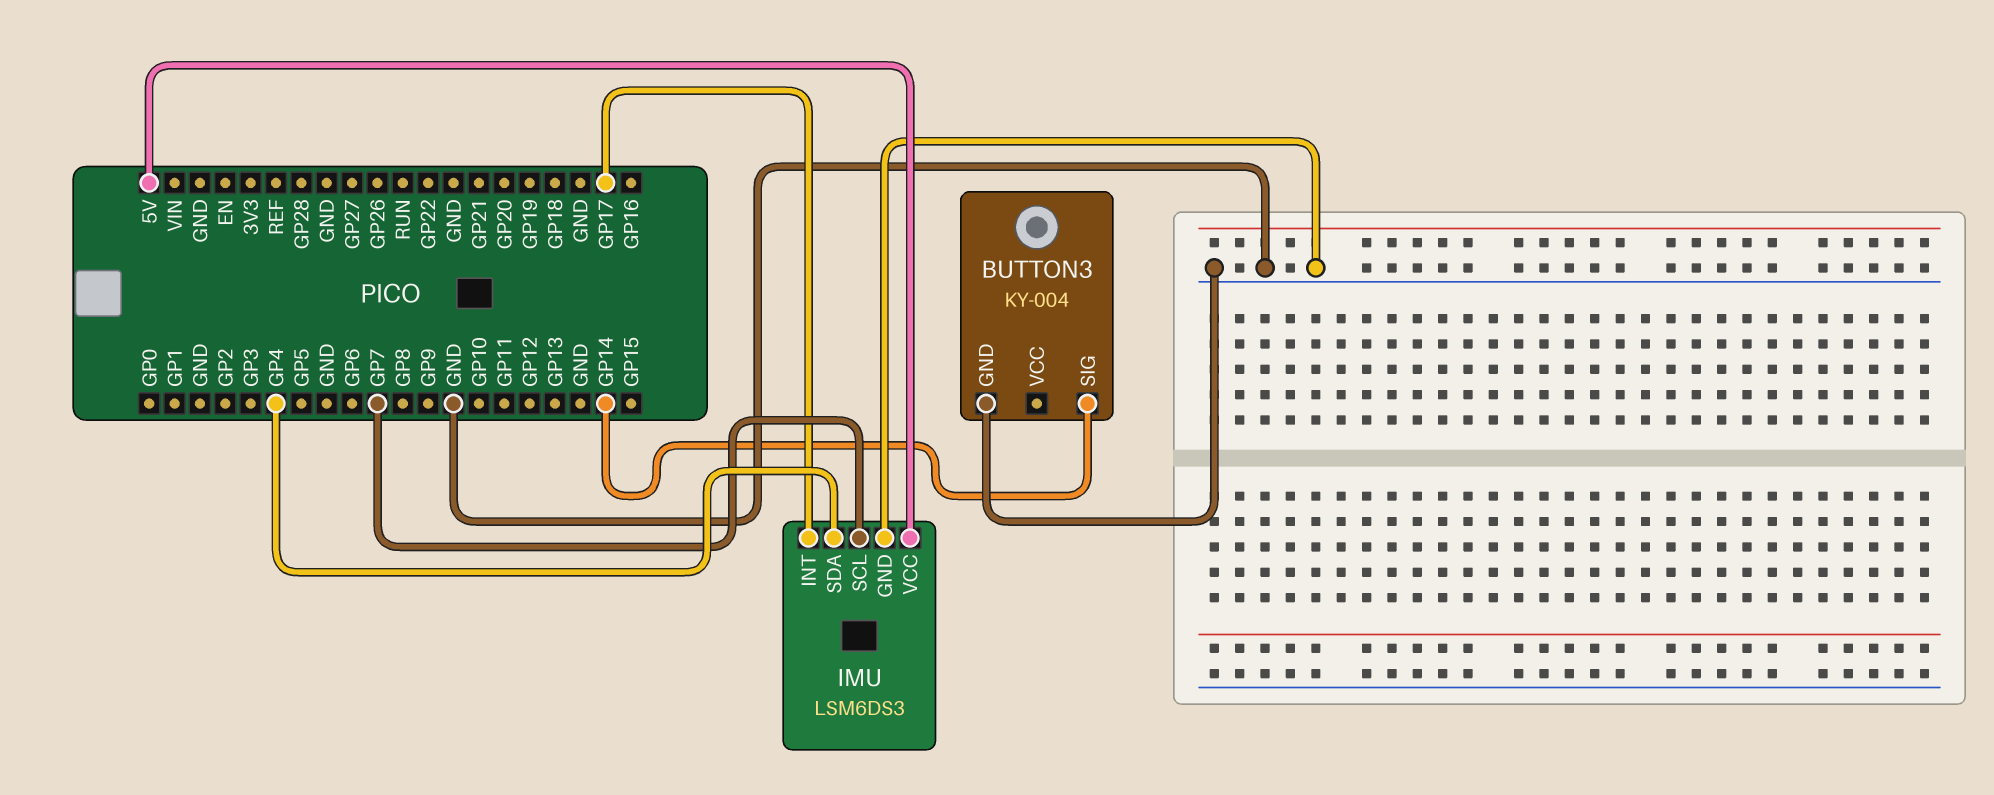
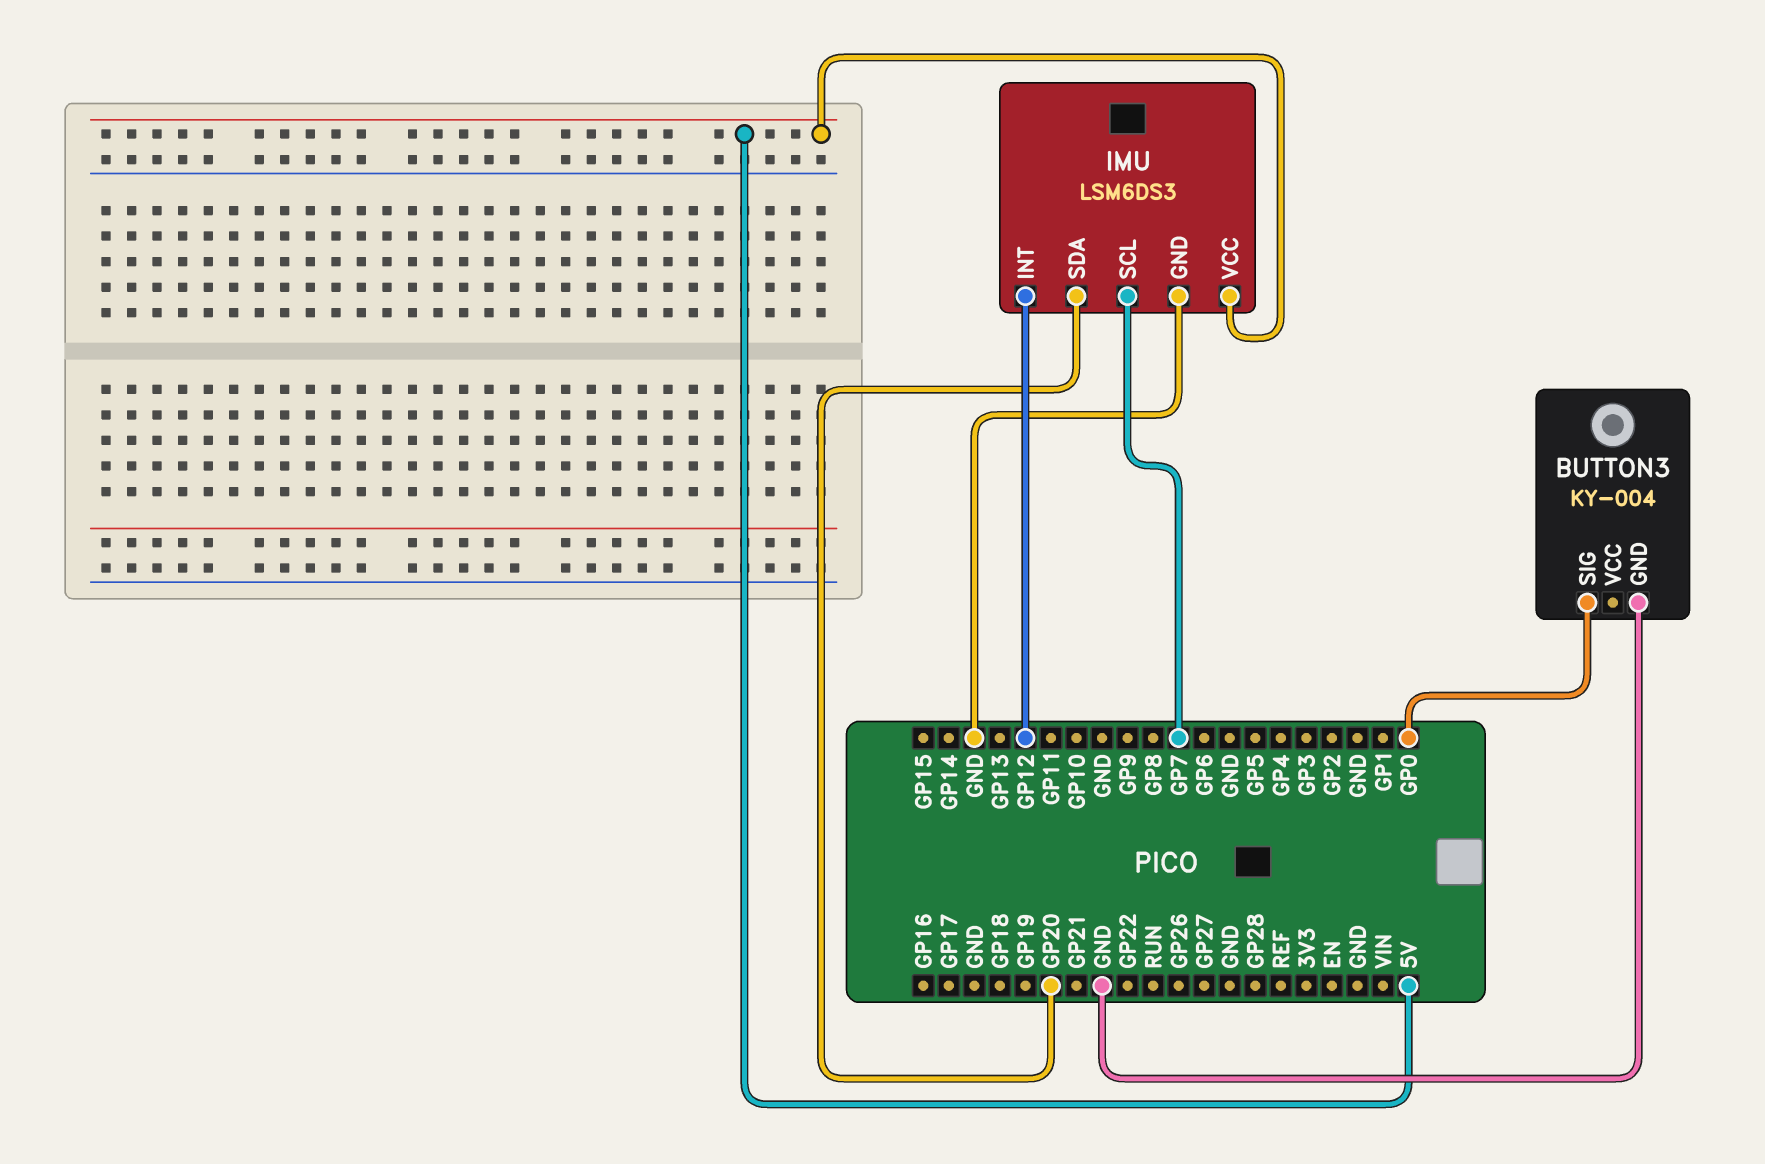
BUTTON3 pin SIG: GP14 -> GP0
IMU pin INT: GP17 -> GP12
IMU pin SDA: GP4 -> GP20

